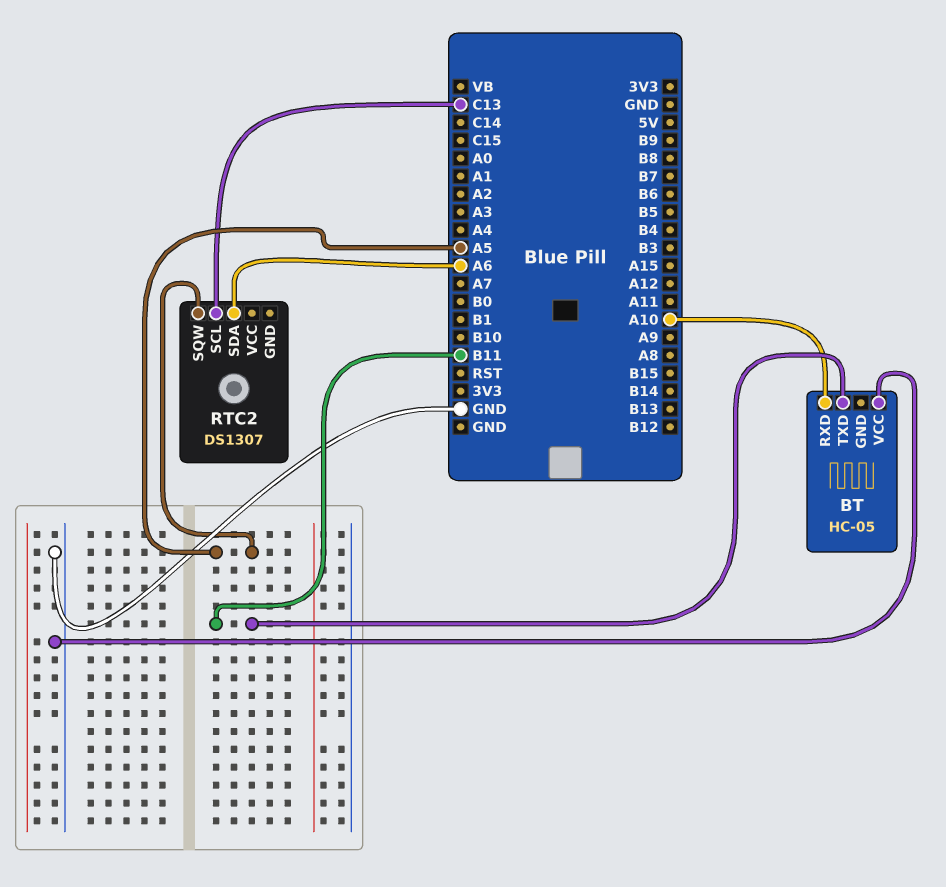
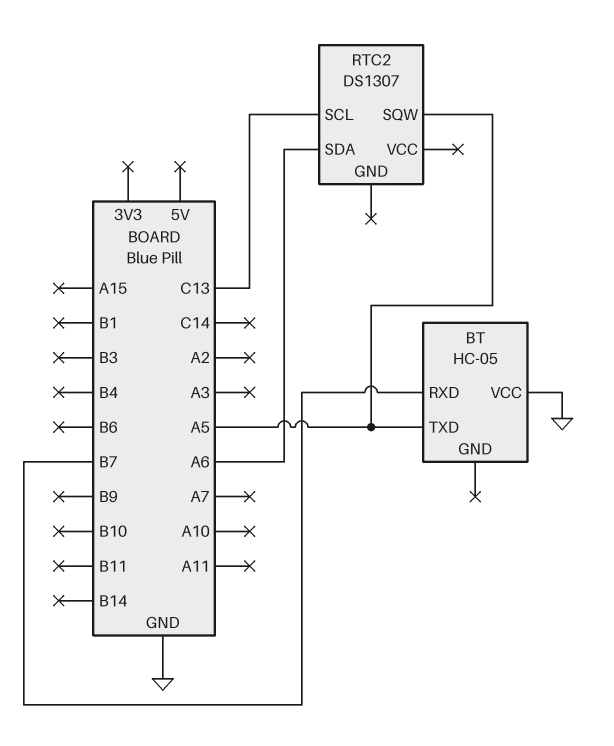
BT pin RXD: A10 -> B7
BT pin TXD: B11 -> A5

